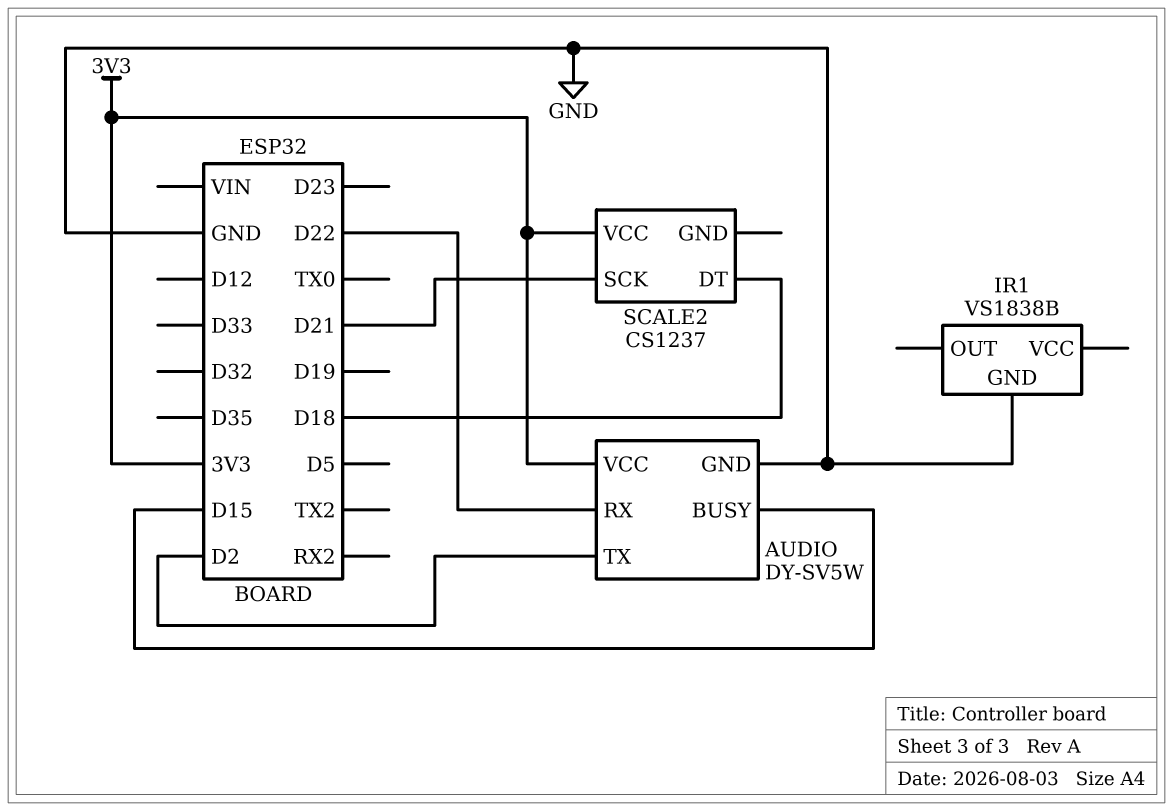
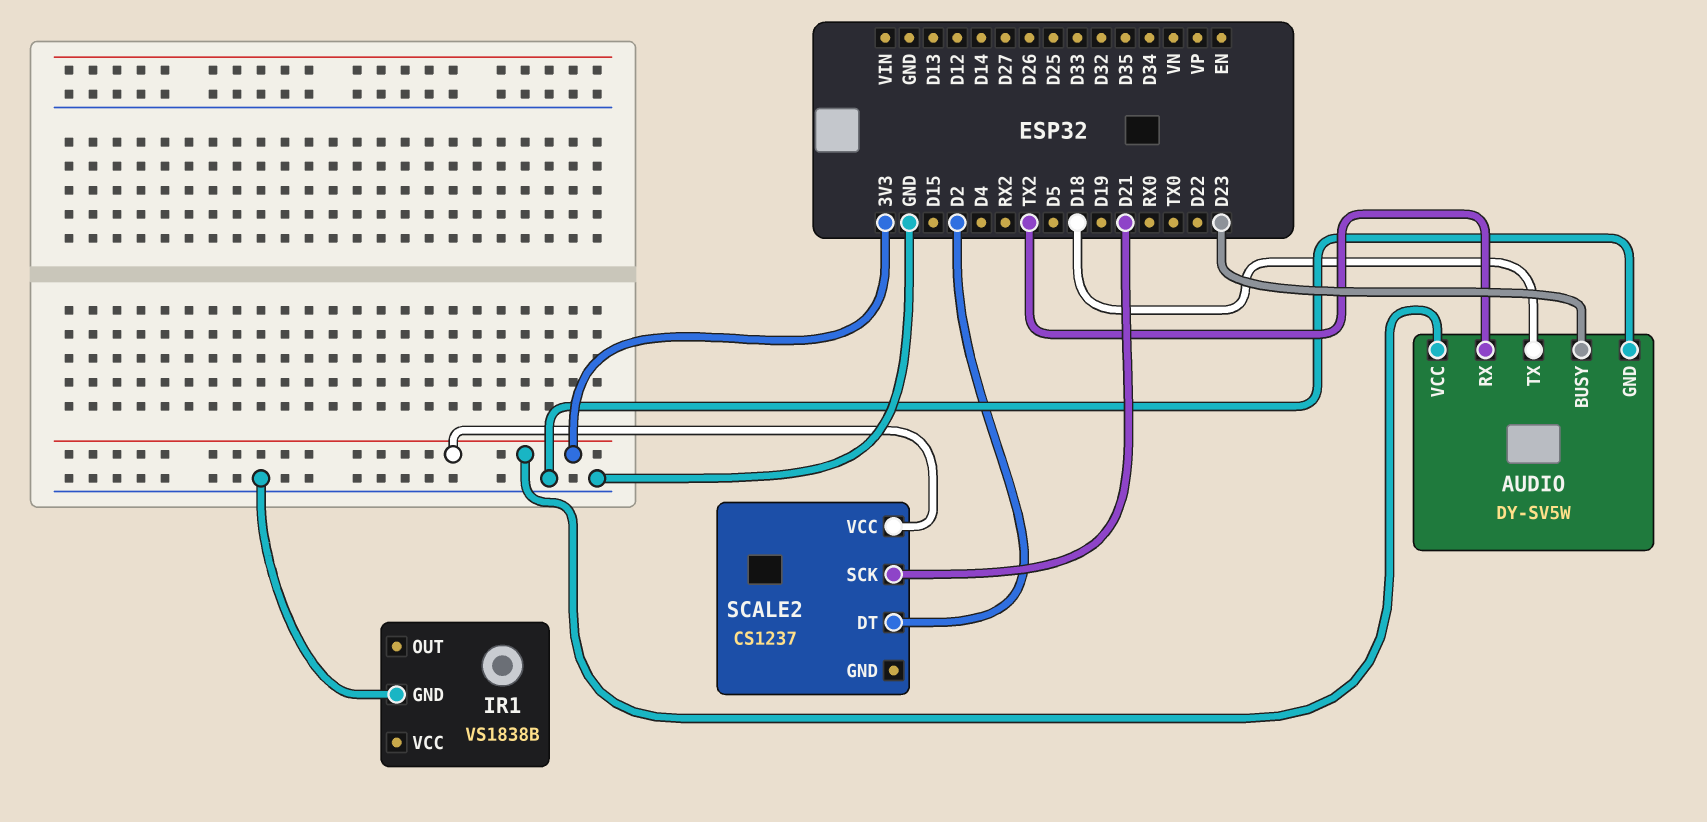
AUDIO pin BUSY: D15 -> D23
AUDIO pin RX: D22 -> TX2
AUDIO pin TX: D2 -> D18
SCALE2 pin DT: D18 -> D2

